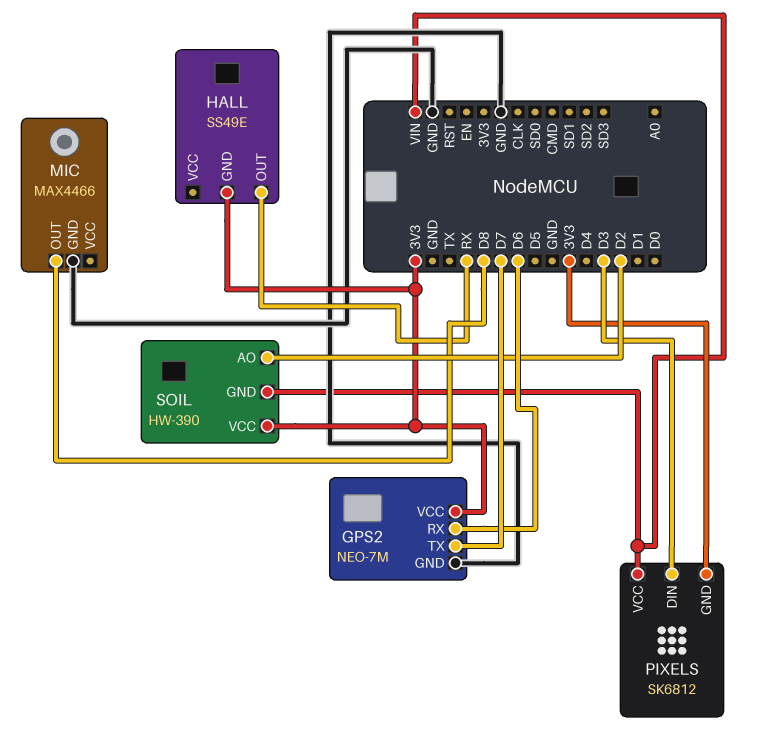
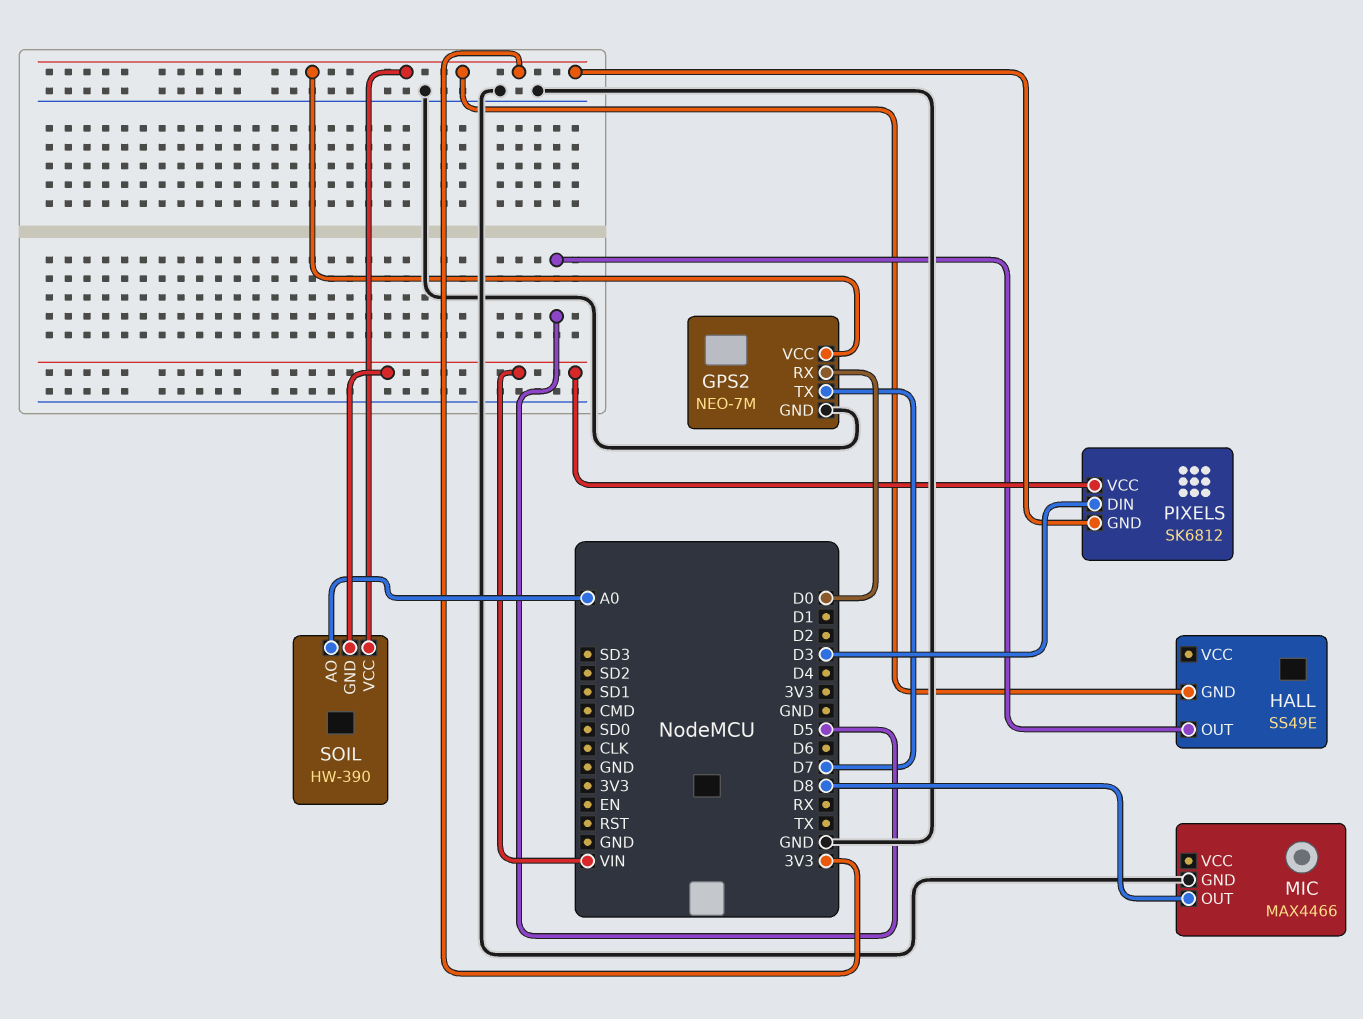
GPS2 pin RX: D6 -> D0
HALL pin OUT: RX -> D5
SOIL pin AO: D2 -> A0

